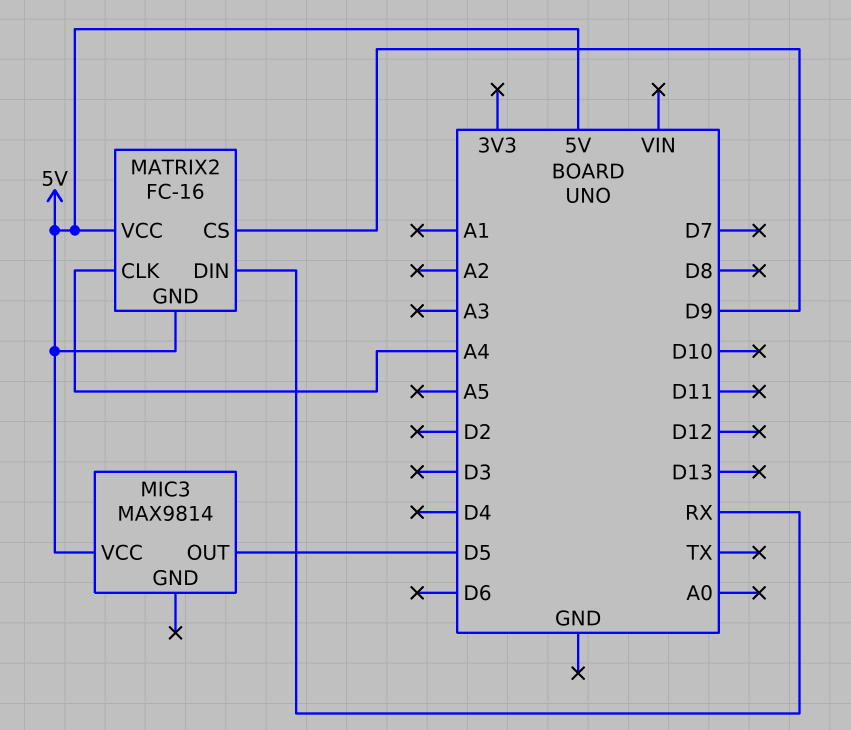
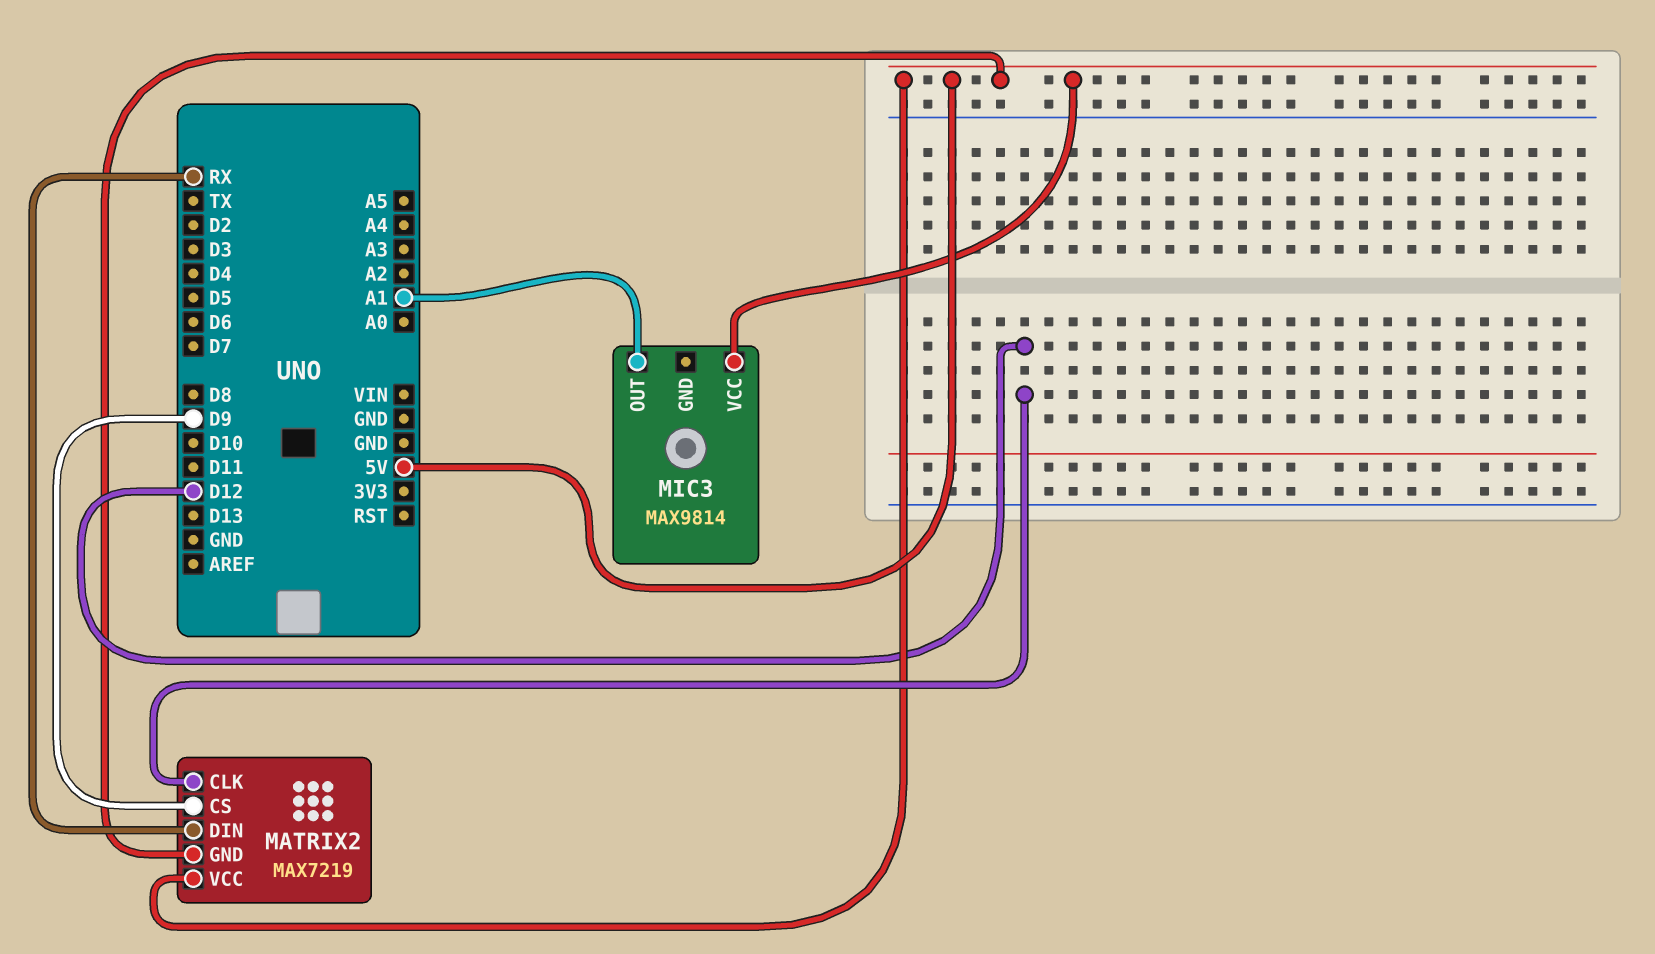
MATRIX2: FC-16 -> MAX7219
MATRIX2 pin CLK: A4 -> D12
MIC3 pin OUT: D5 -> A1

